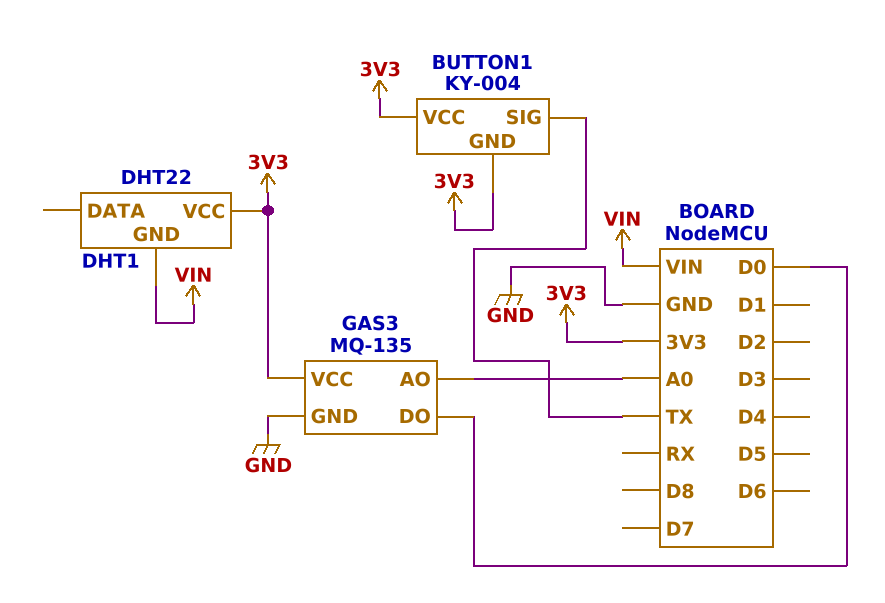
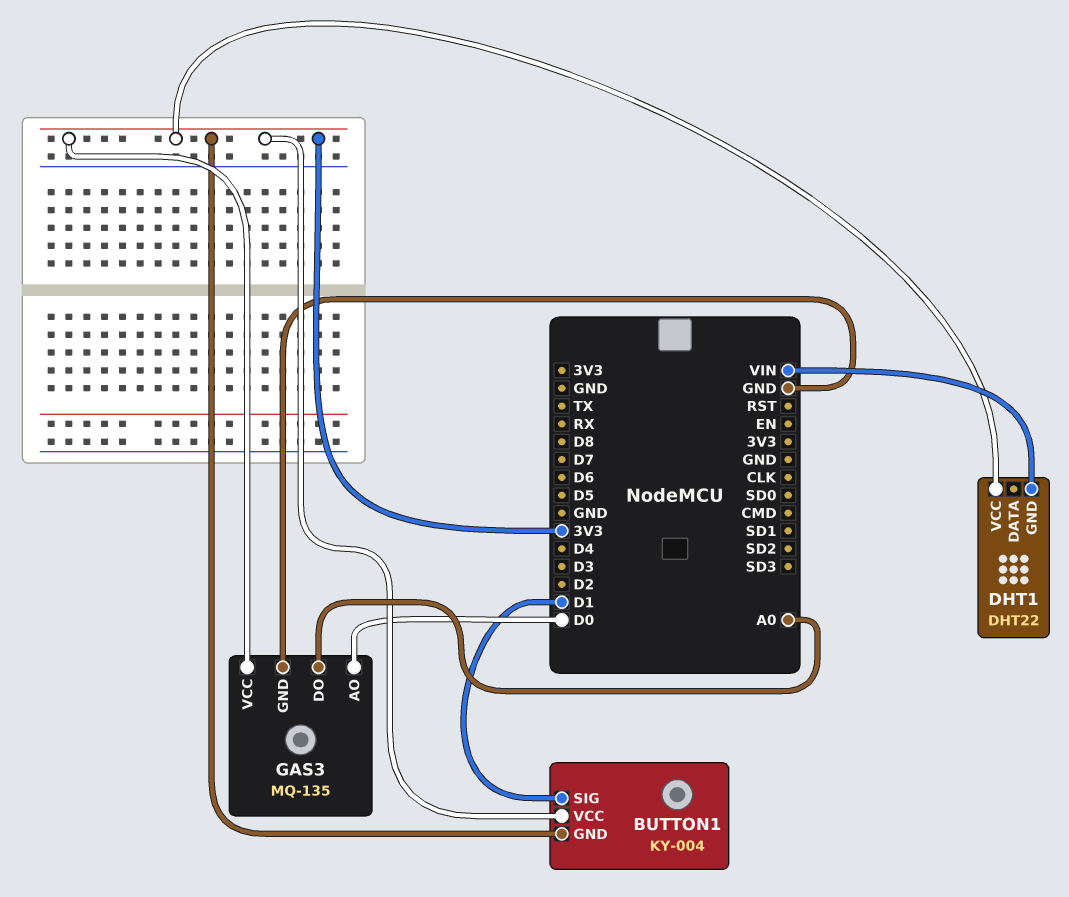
BUTTON1 pin SIG: TX -> D1
GAS3 pin AO: A0 -> D0
GAS3 pin DO: D0 -> A0

